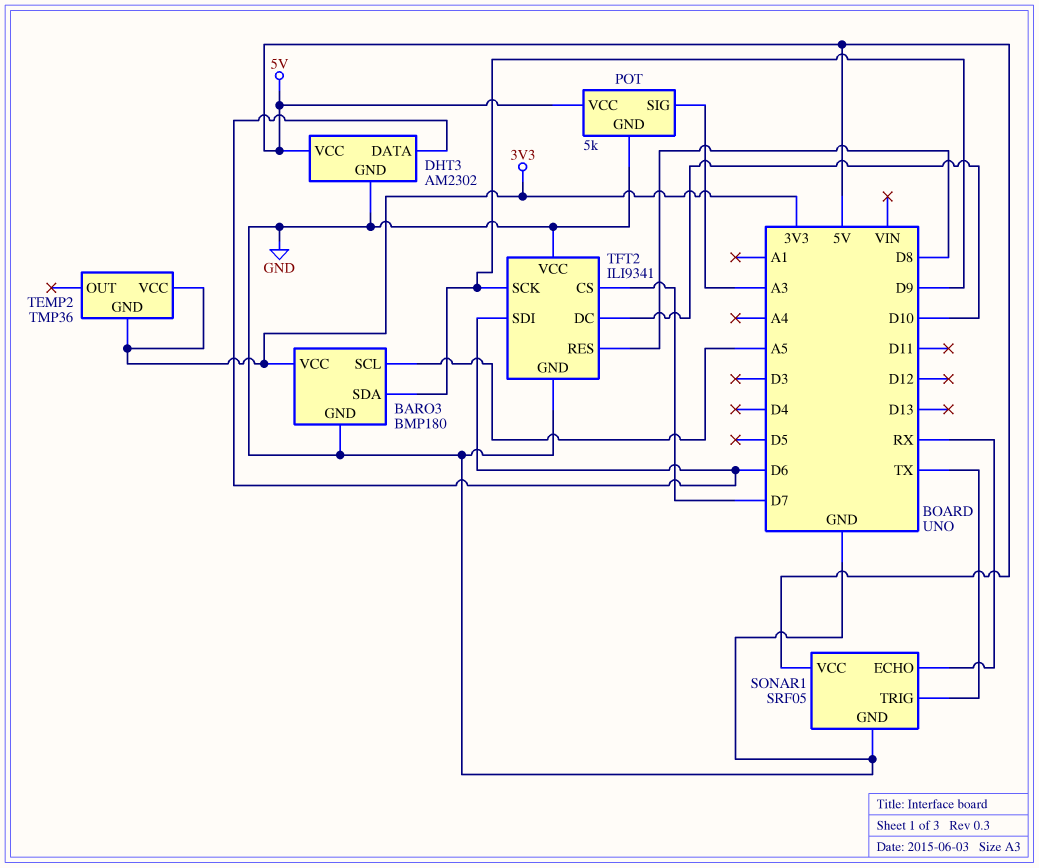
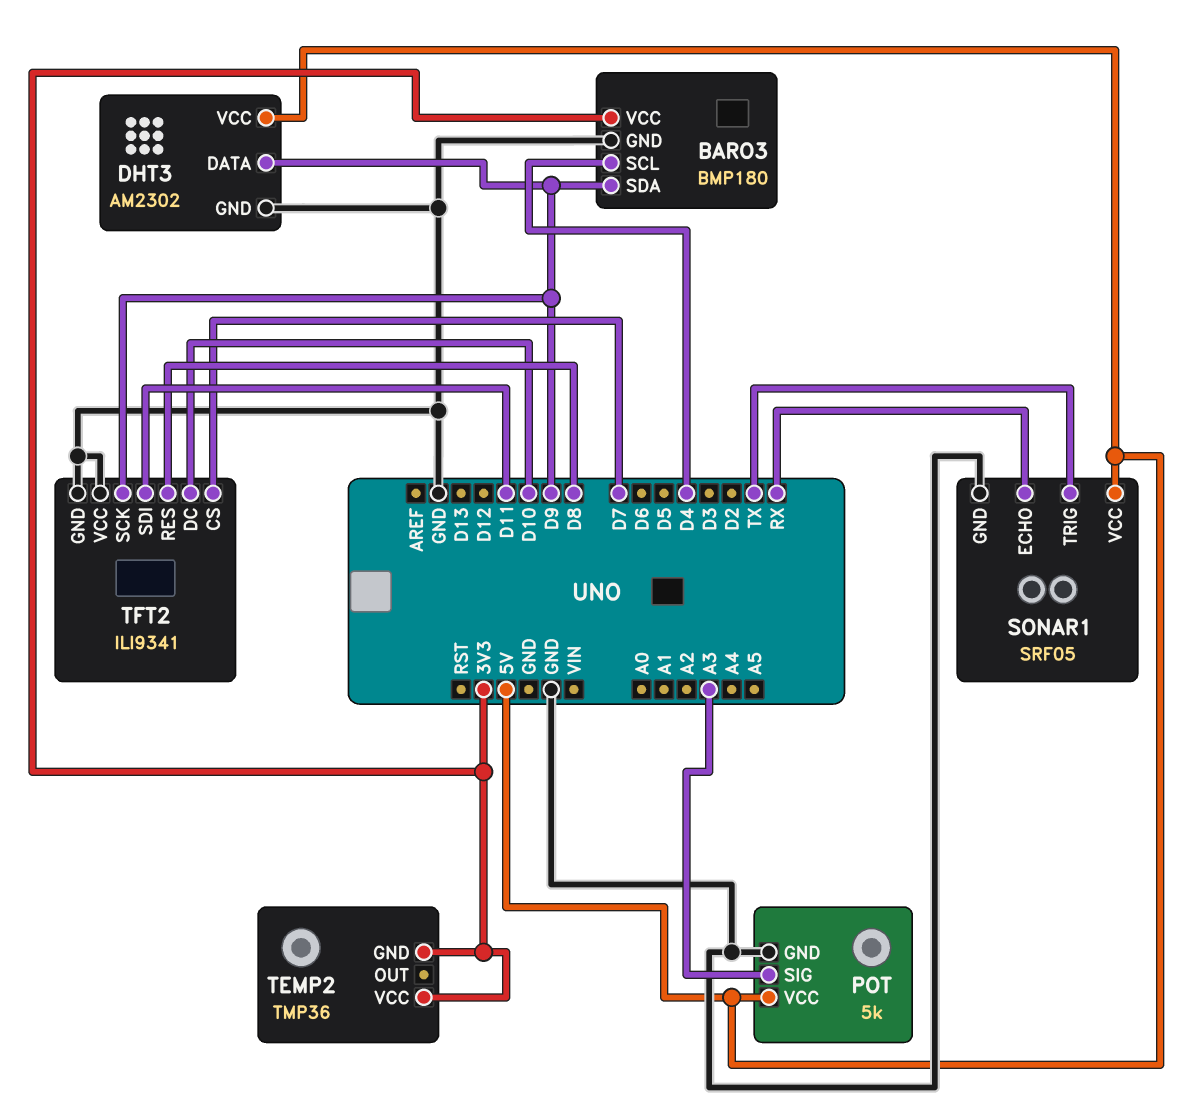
BARO3 pin SCL: A5 -> D4
DHT3 pin DATA: D6 -> D9
TFT2 pin SDI: D6 -> D11

